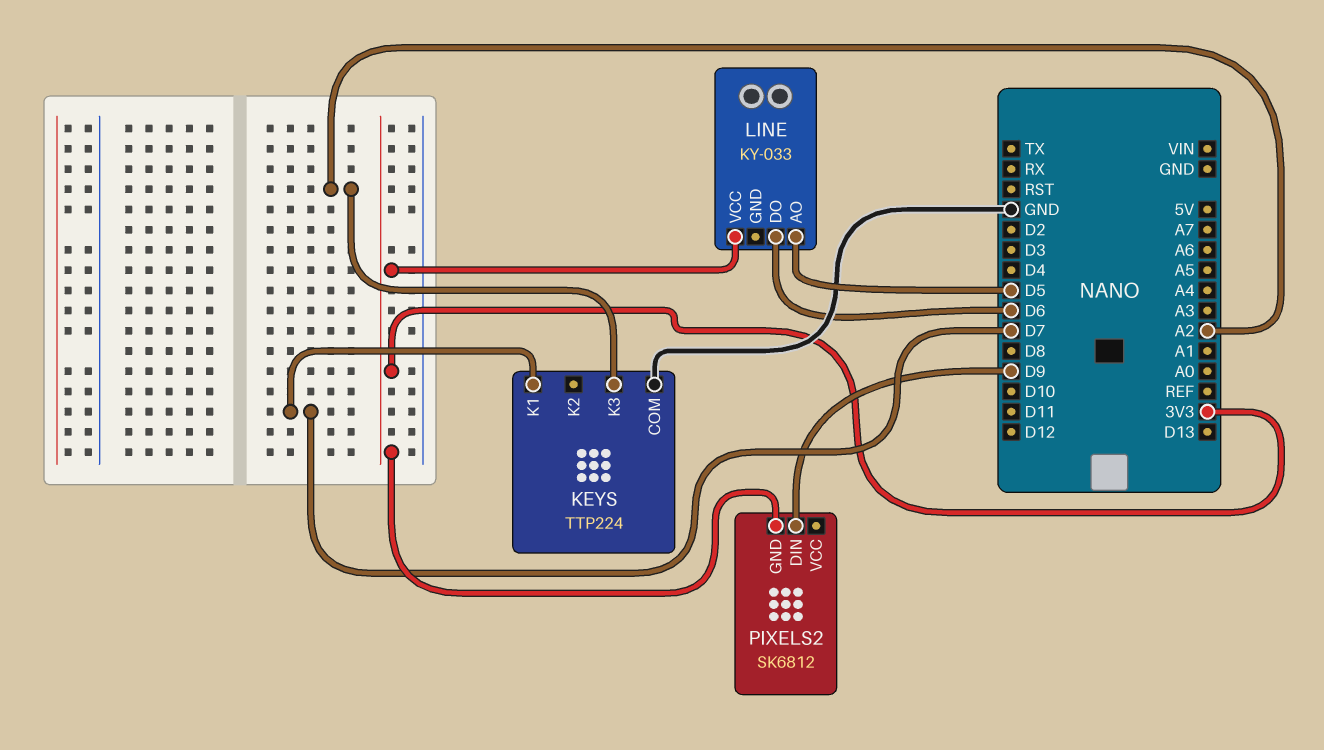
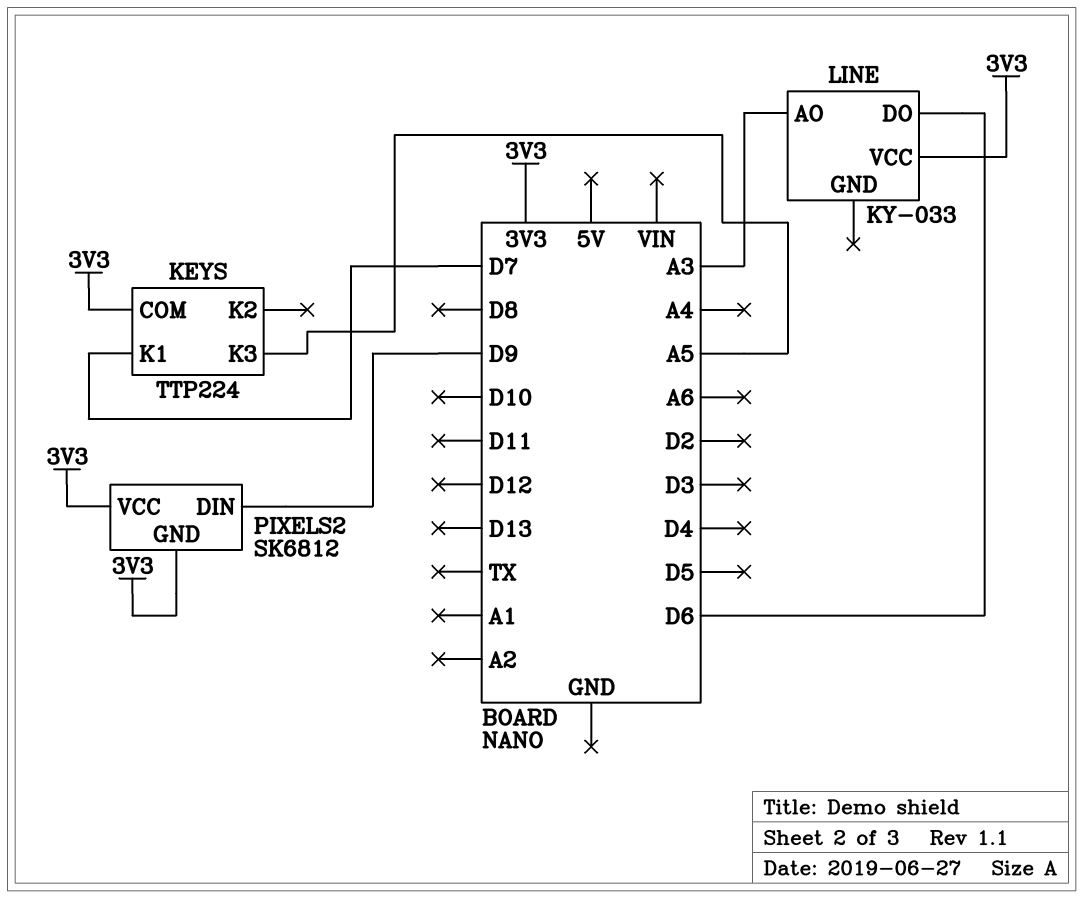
KEYS pin COM: GND -> 3V3
KEYS pin K3: A2 -> A5
LINE pin AO: D5 -> A3
PIXELS2 pin VCC: none -> 3V3

